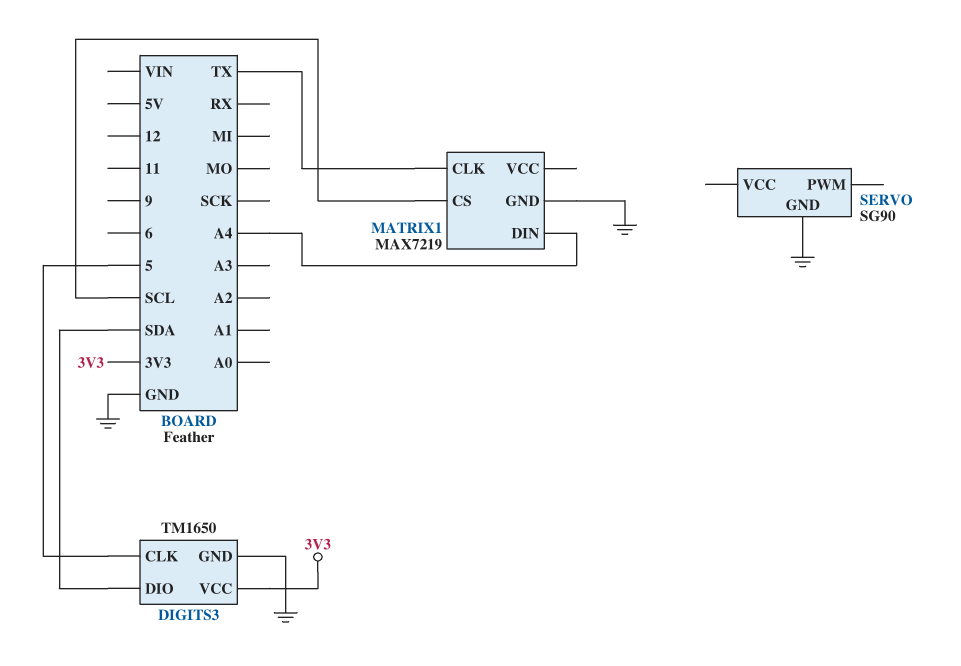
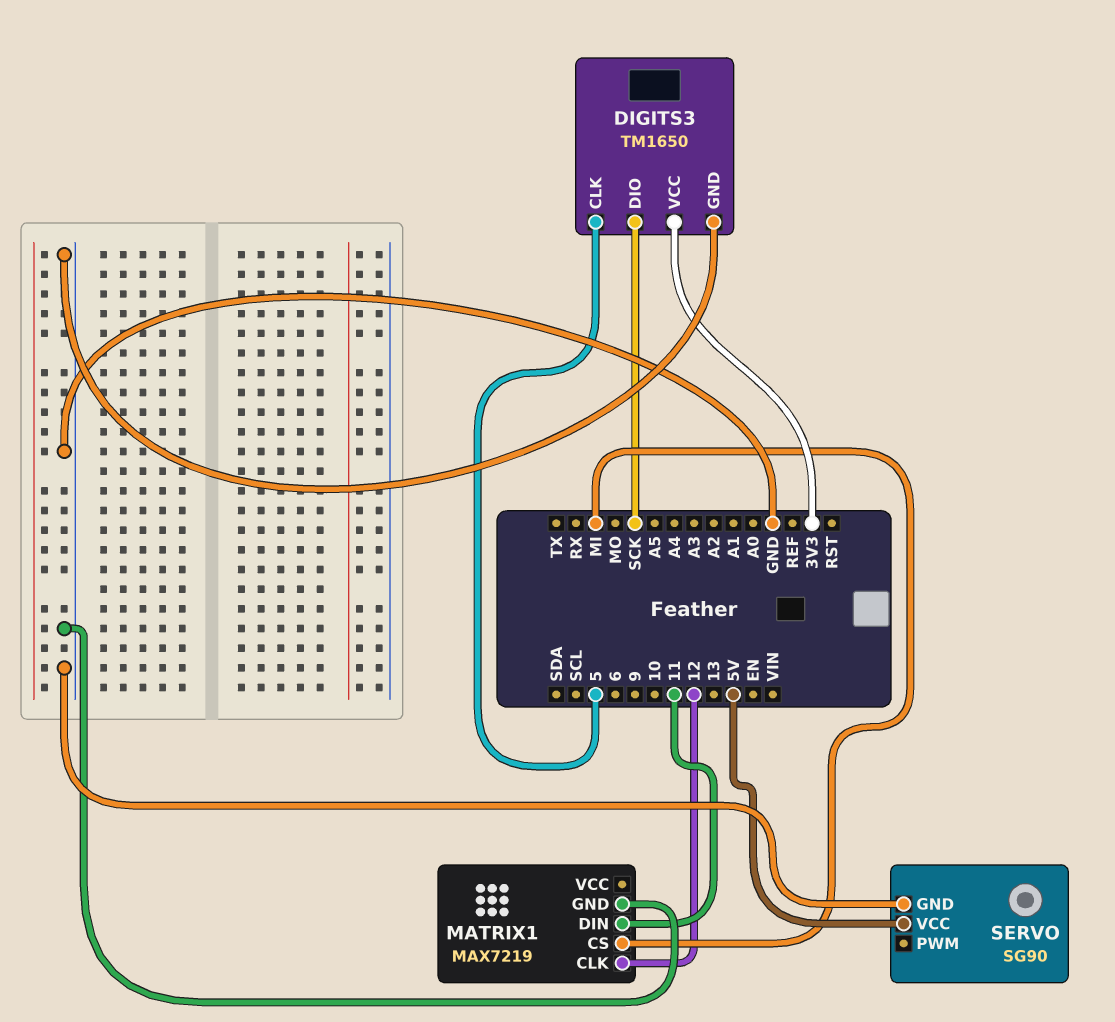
DIGITS3 pin DIO: SDA -> SCK
MATRIX1 pin CLK: TX -> 12
MATRIX1 pin CS: SCL -> MI
MATRIX1 pin DIN: A4 -> 11
SERVO pin VCC: none -> 5V

